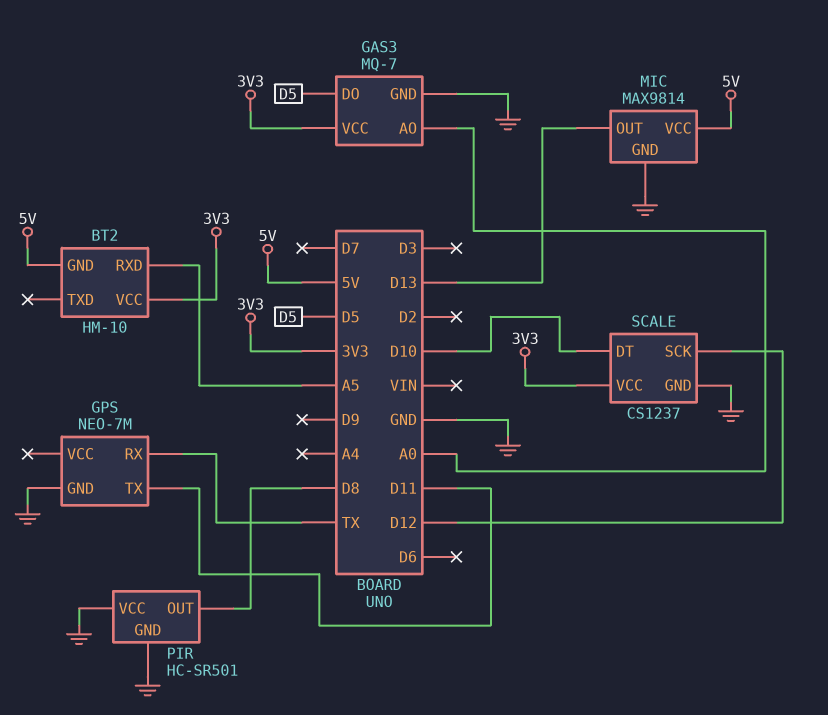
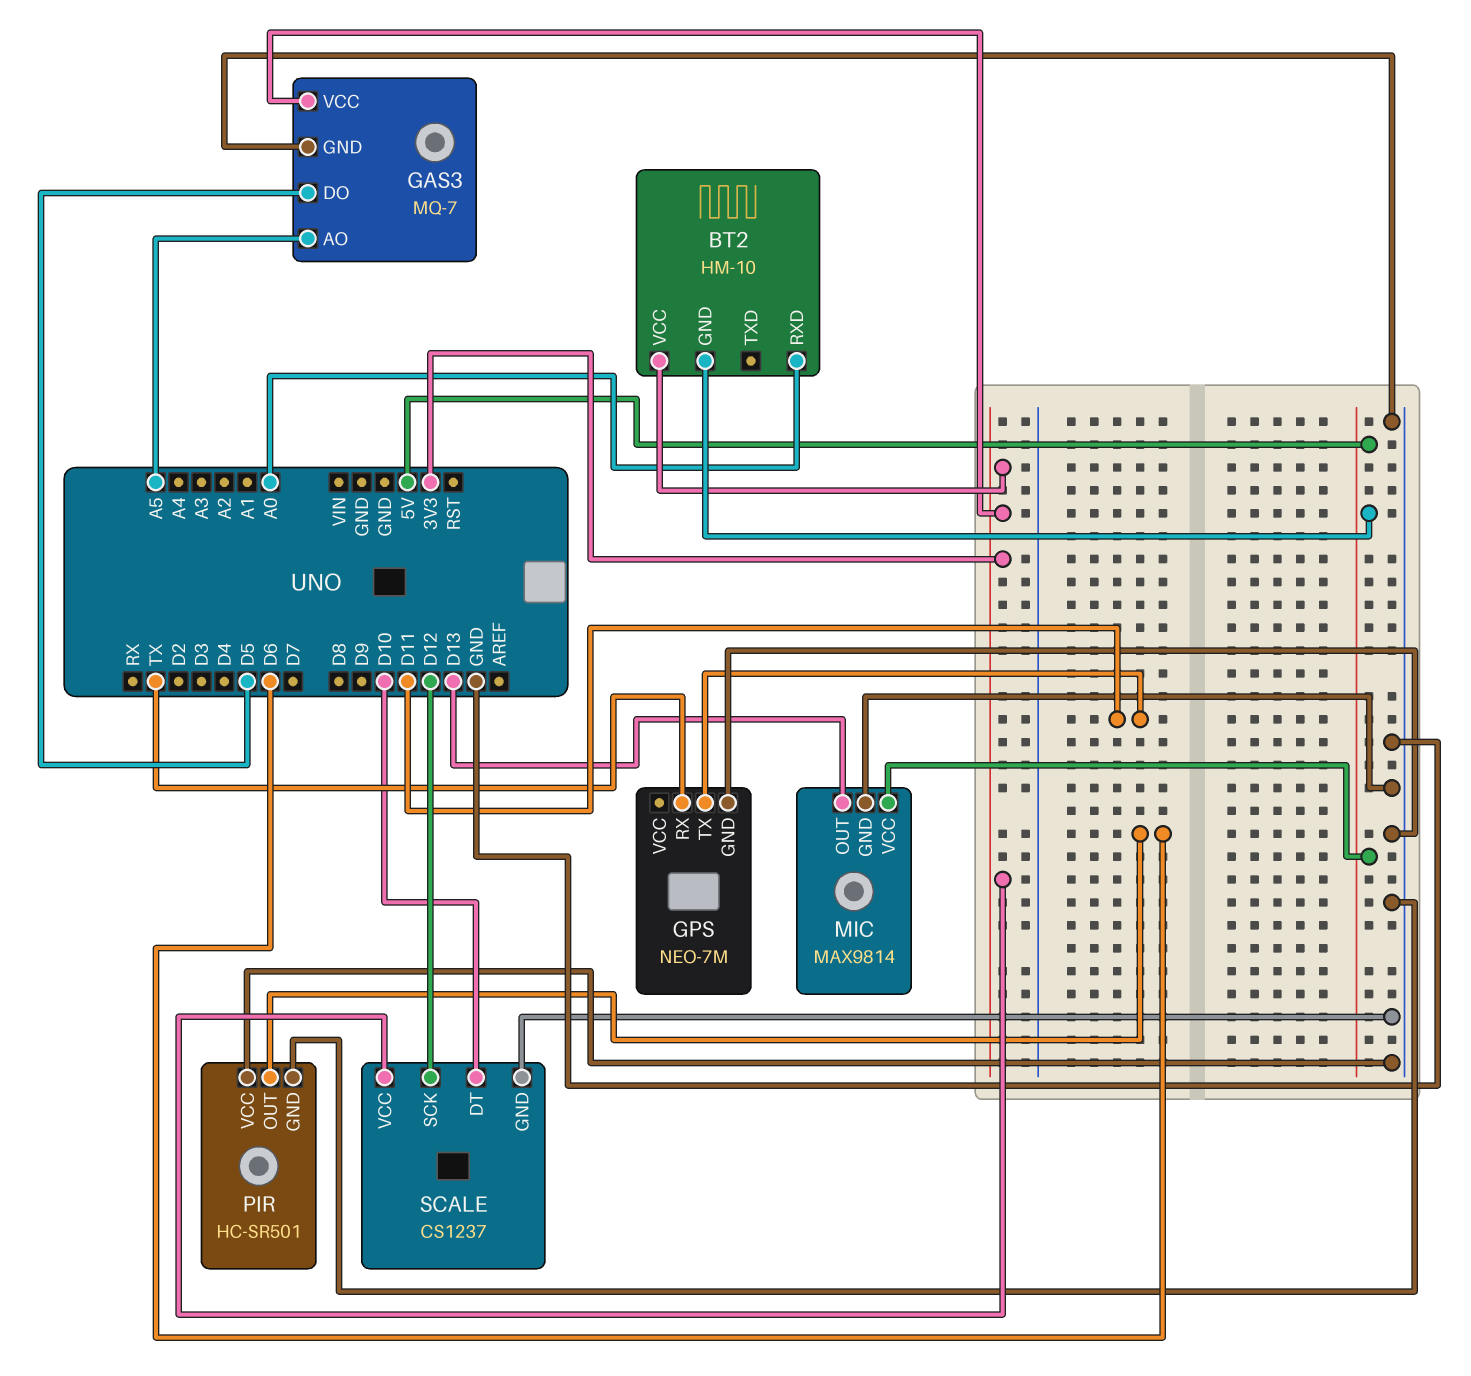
BT2 pin RXD: A5 -> A0
GAS3 pin AO: A0 -> A5
PIR pin OUT: D8 -> D6

